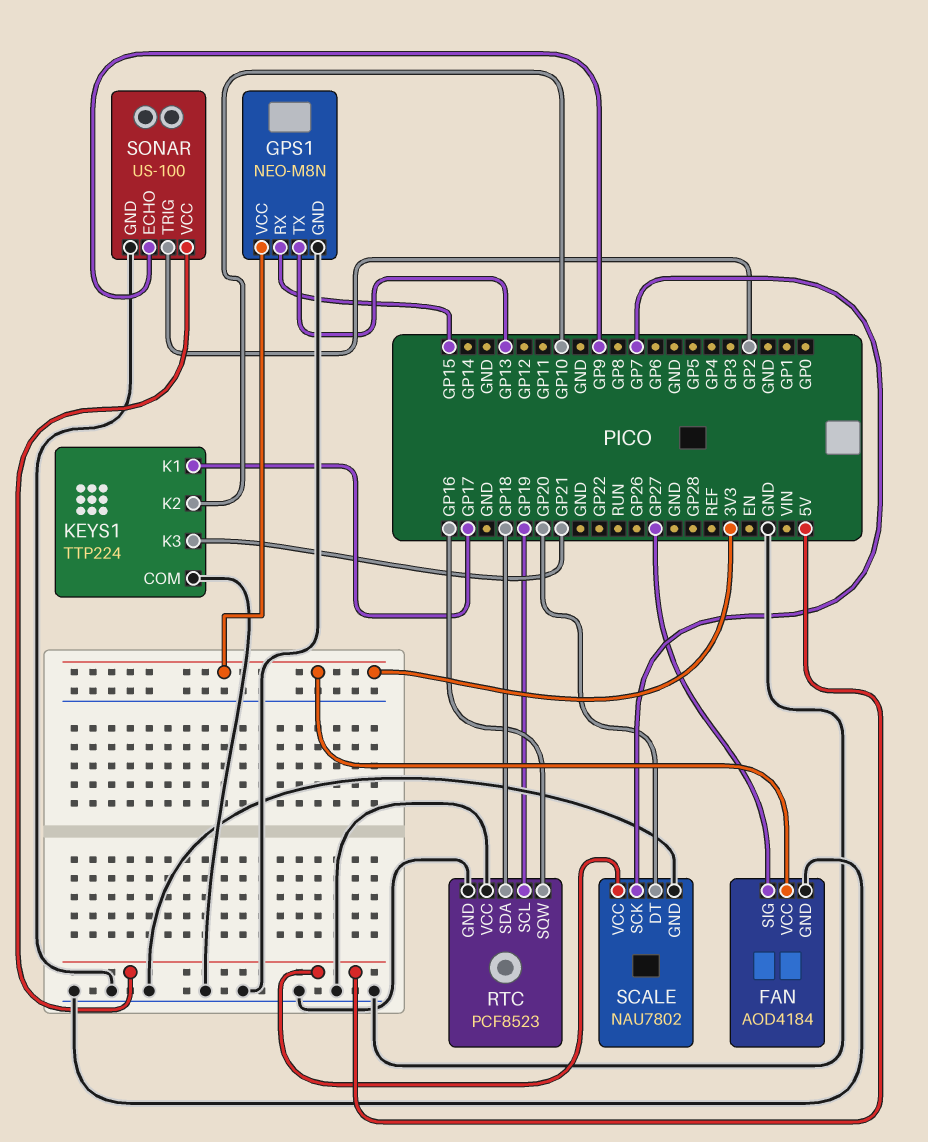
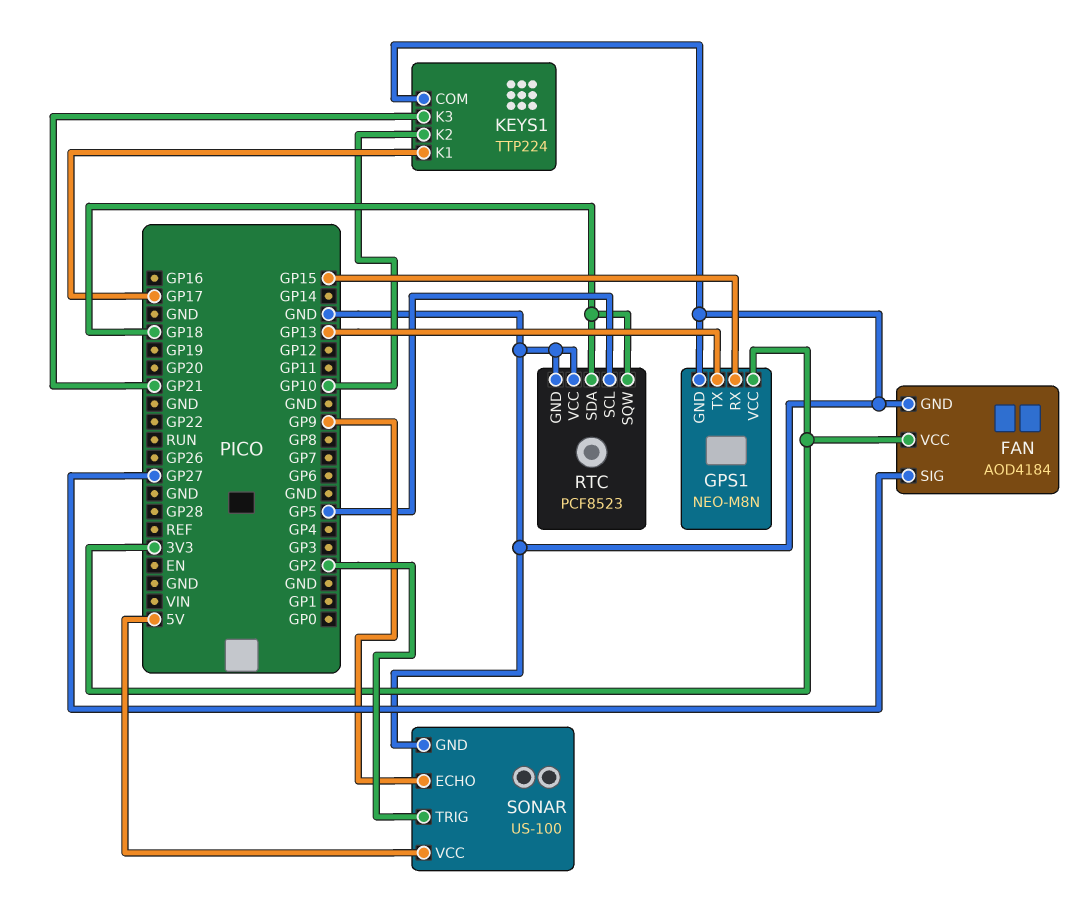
RTC pin SCL: GP19 -> GP5
RTC pin SQW: GP16 -> GP18
SCALE: NAU7802 -> none
SCALE pin DT: GP20 -> none
SCALE pin GND: GND -> none
SCALE pin SCK: GP7 -> none
SCALE pin VCC: 5V -> none

